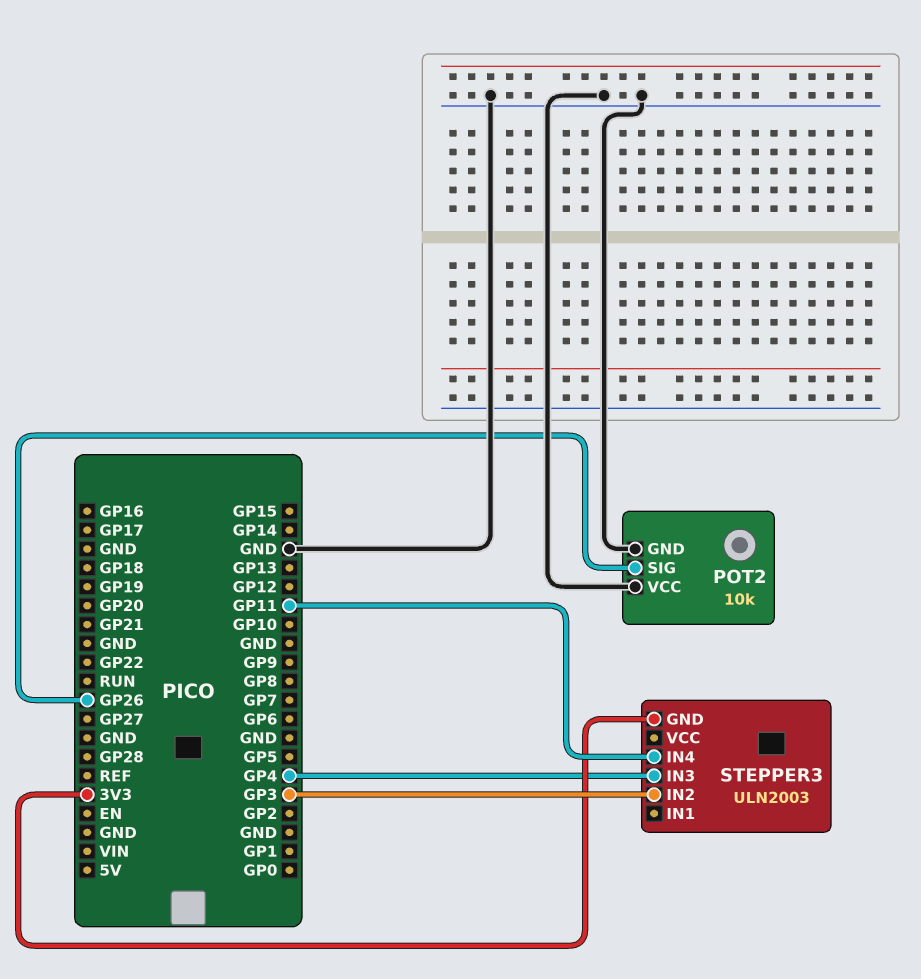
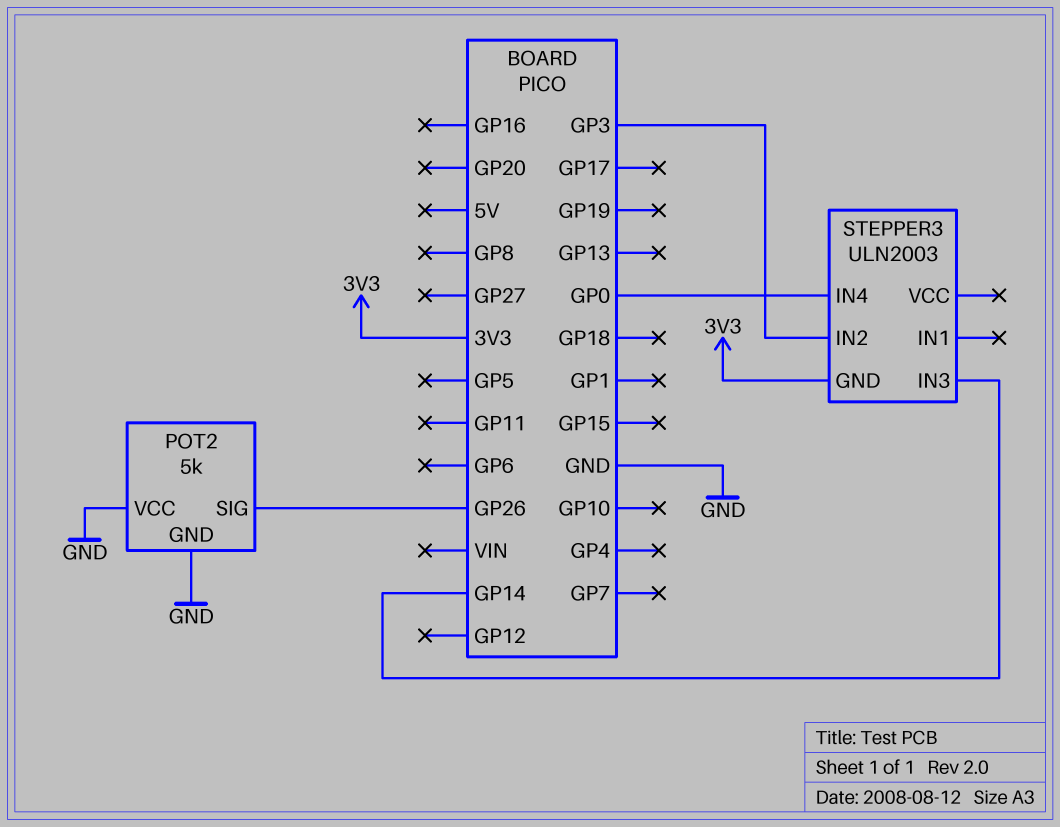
POT2: 10k -> 5k
STEPPER3 pin IN3: GP4 -> GP14
STEPPER3 pin IN4: GP11 -> GP0

